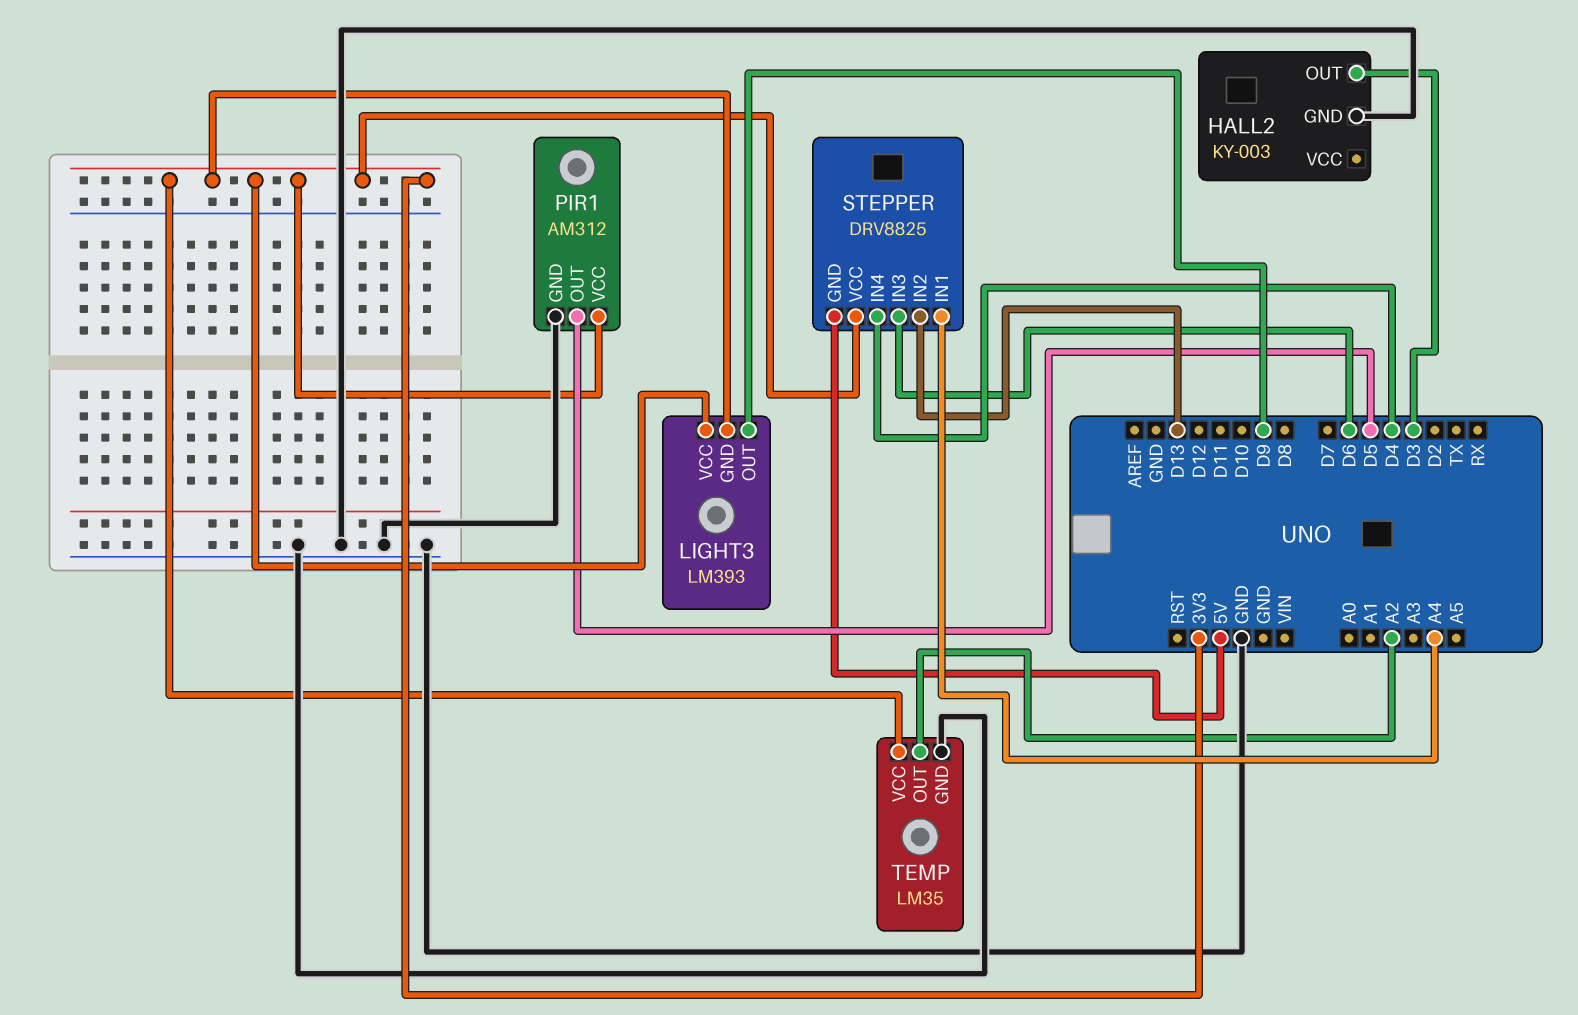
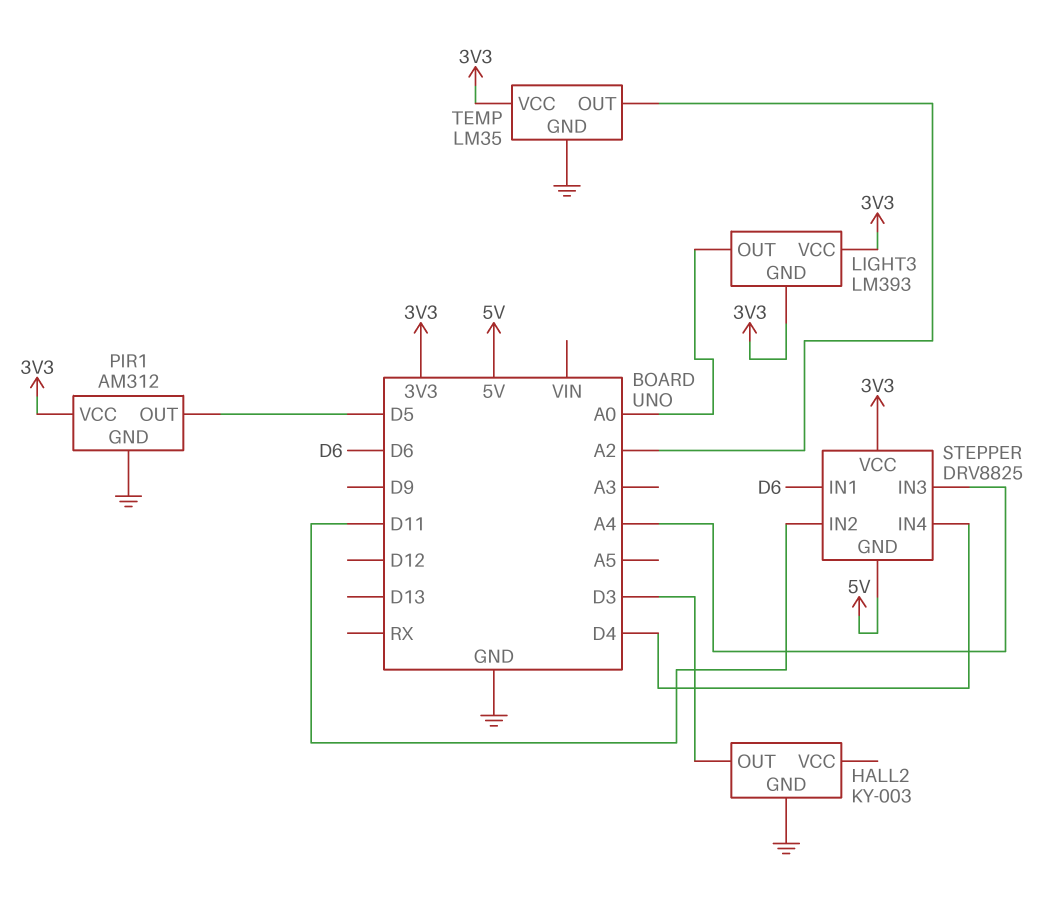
LIGHT3 pin OUT: D9 -> A0
STEPPER pin IN1: A4 -> D6
STEPPER pin IN2: D13 -> D11
STEPPER pin IN3: D6 -> A4

